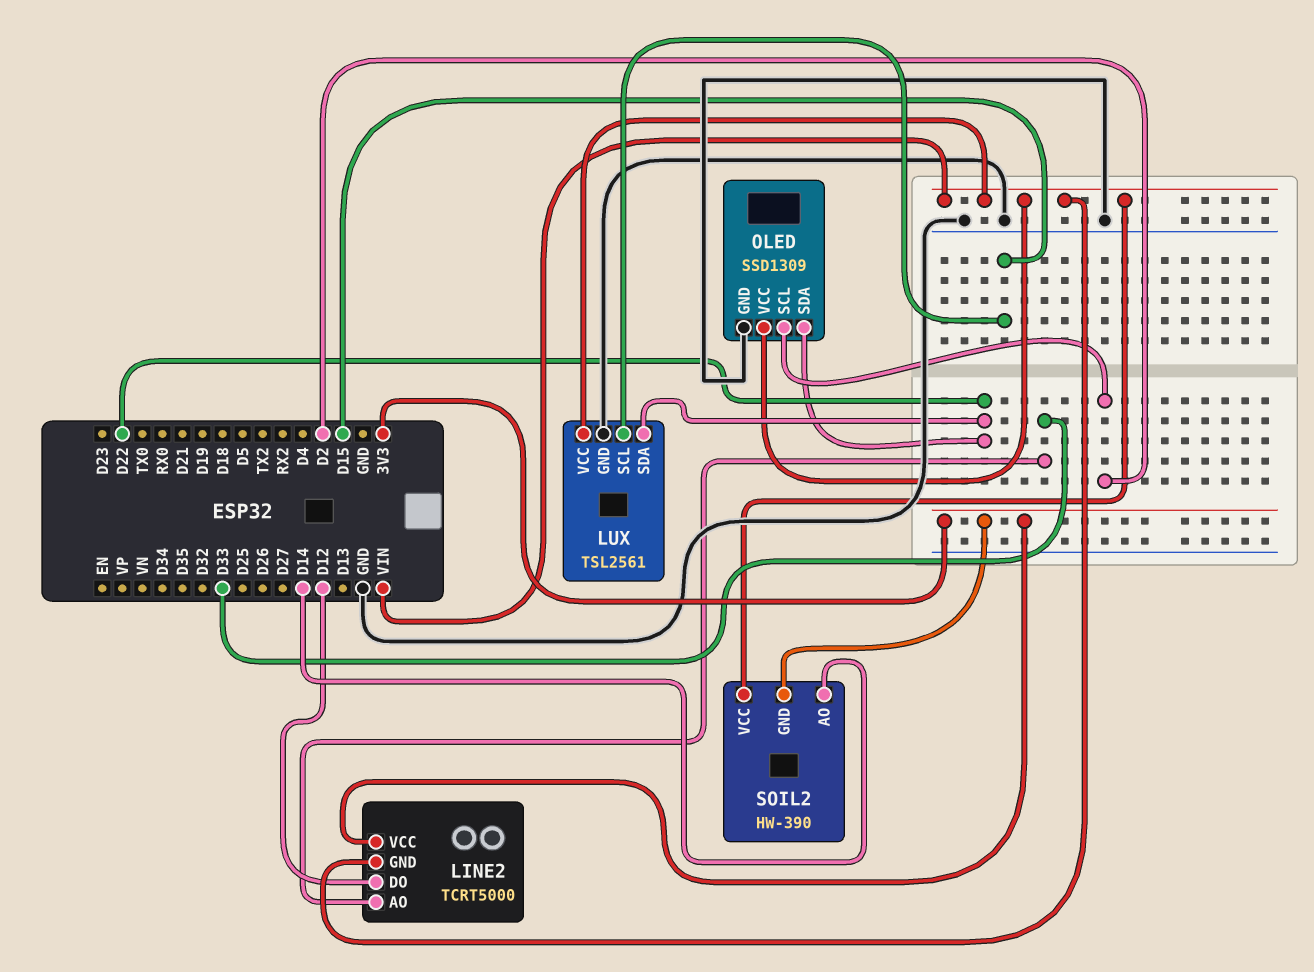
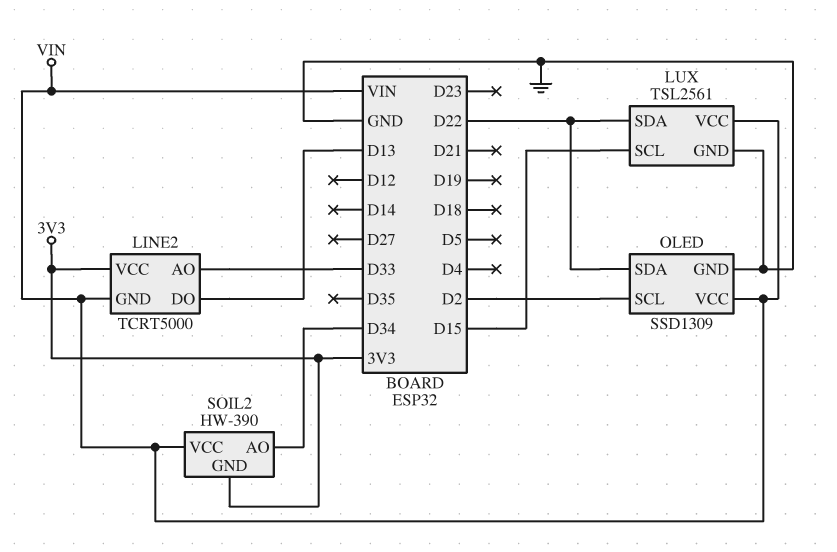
LINE2 pin DO: D12 -> D13
SOIL2 pin AO: D14 -> D34

